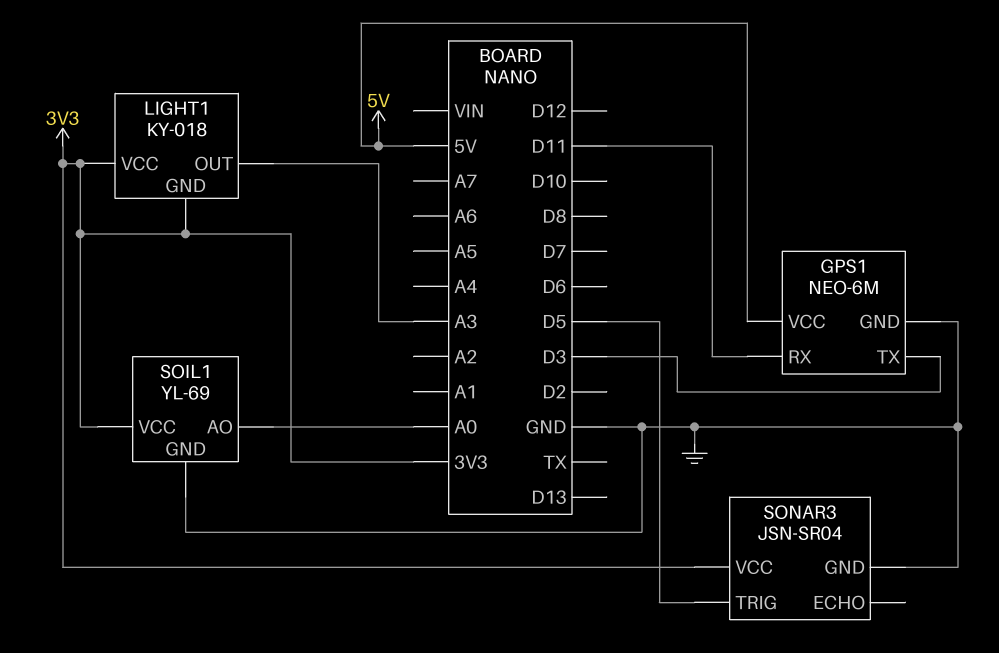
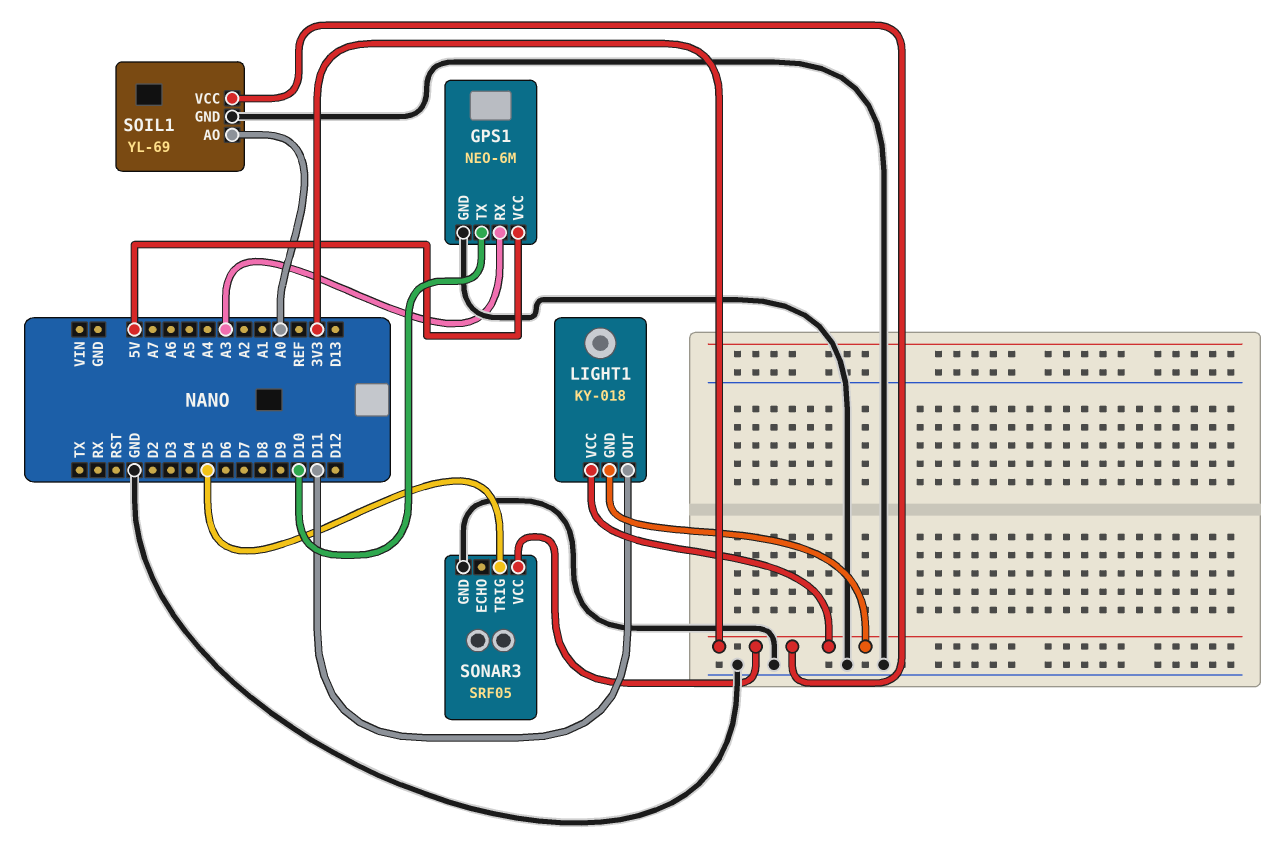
GPS1 pin RX: D11 -> A3
GPS1 pin TX: D3 -> D10
LIGHT1 pin OUT: A3 -> D11
SONAR3: JSN-SR04 -> SRF05

